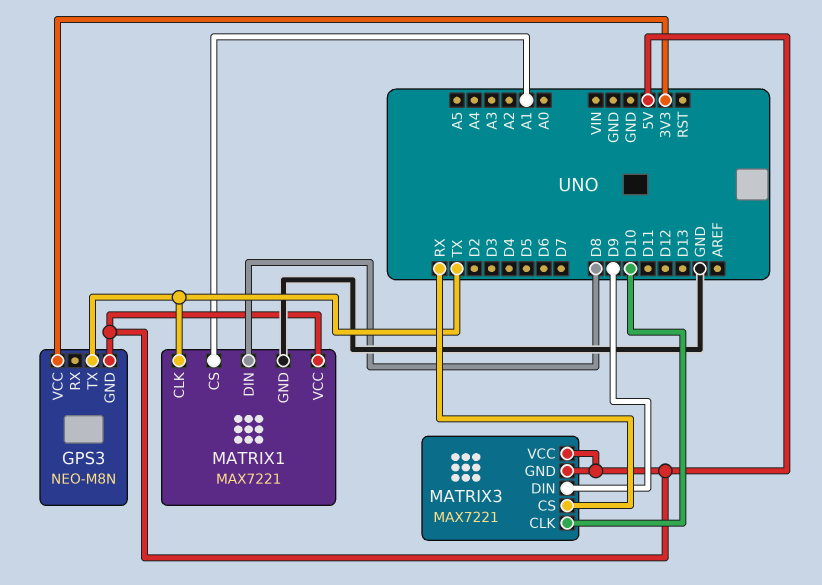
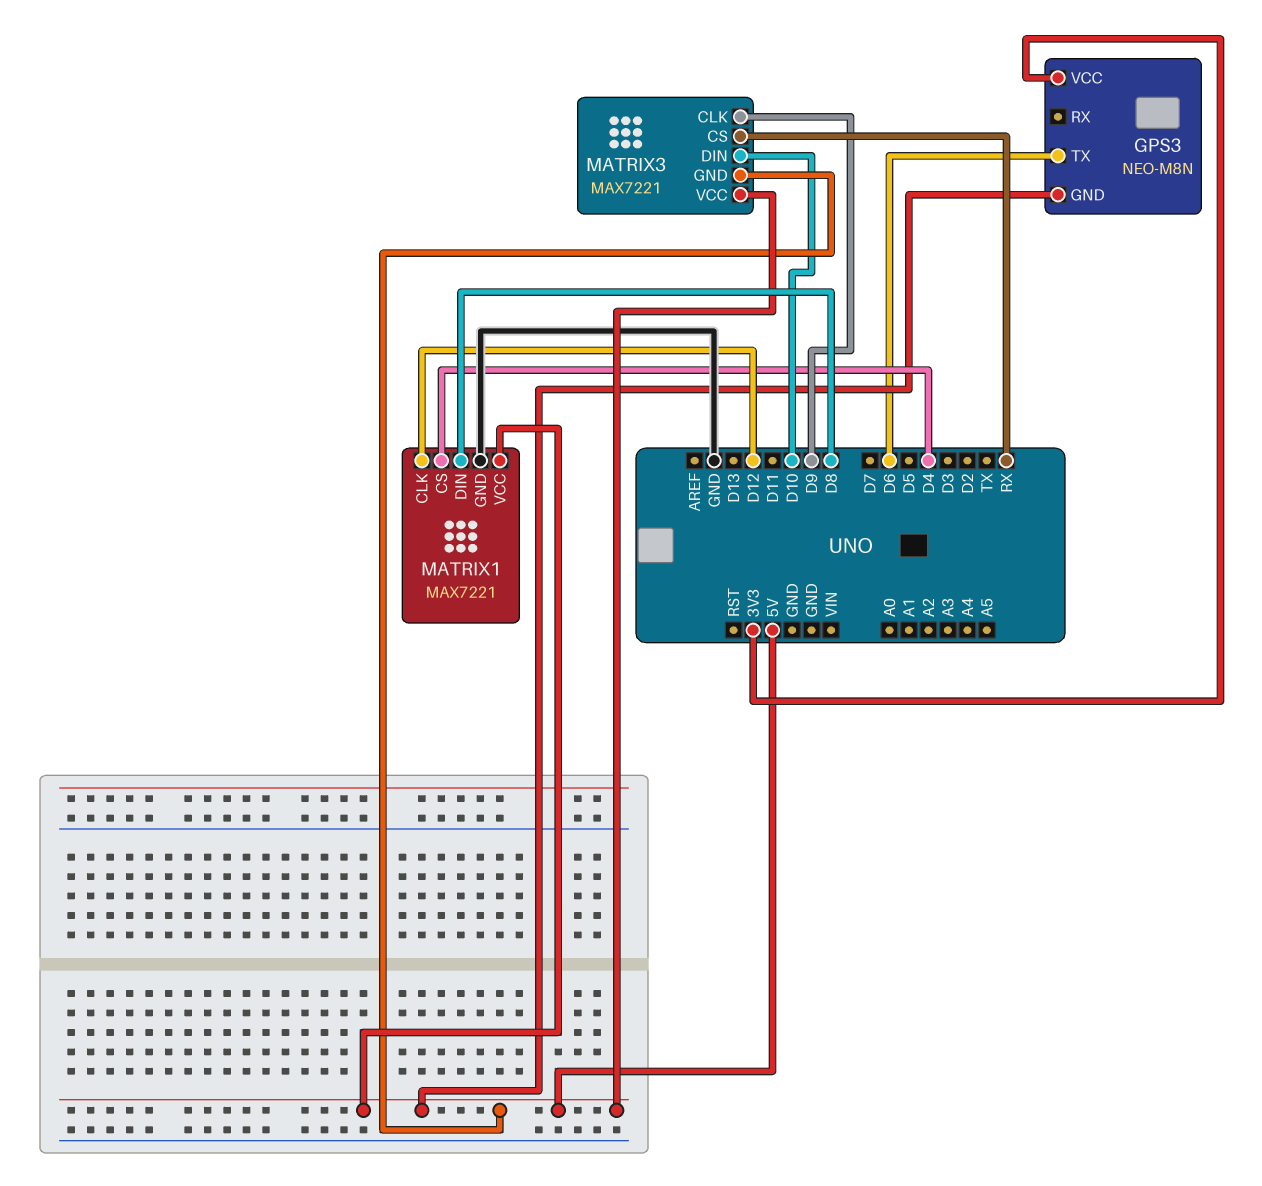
GPS3 pin TX: TX -> D6
MATRIX1 pin CLK: TX -> D12
MATRIX1 pin CS: A1 -> D4
MATRIX3 pin CLK: D10 -> D9
MATRIX3 pin DIN: D9 -> D10

